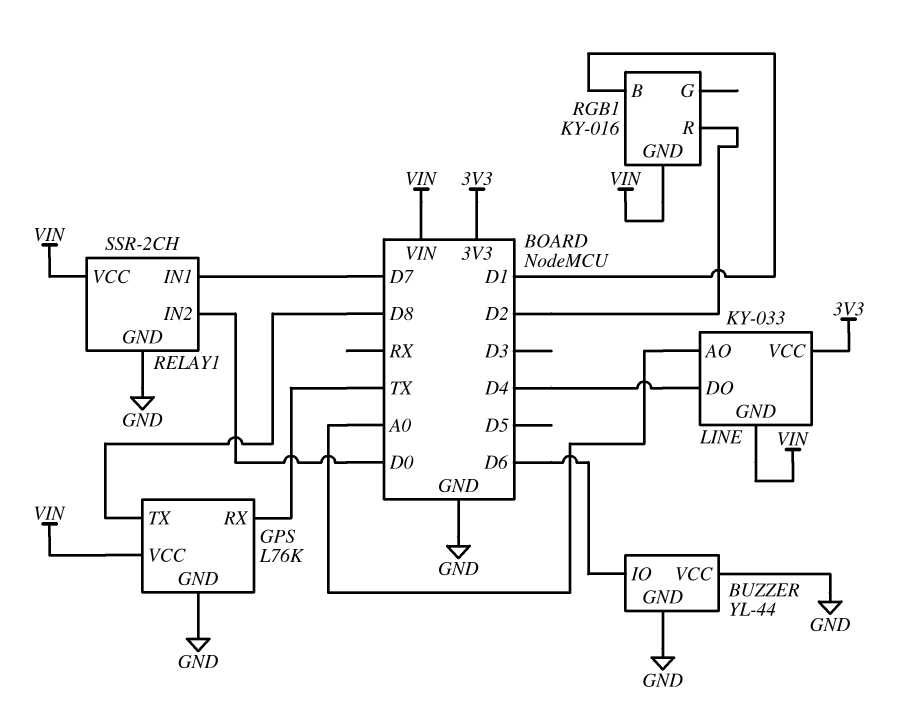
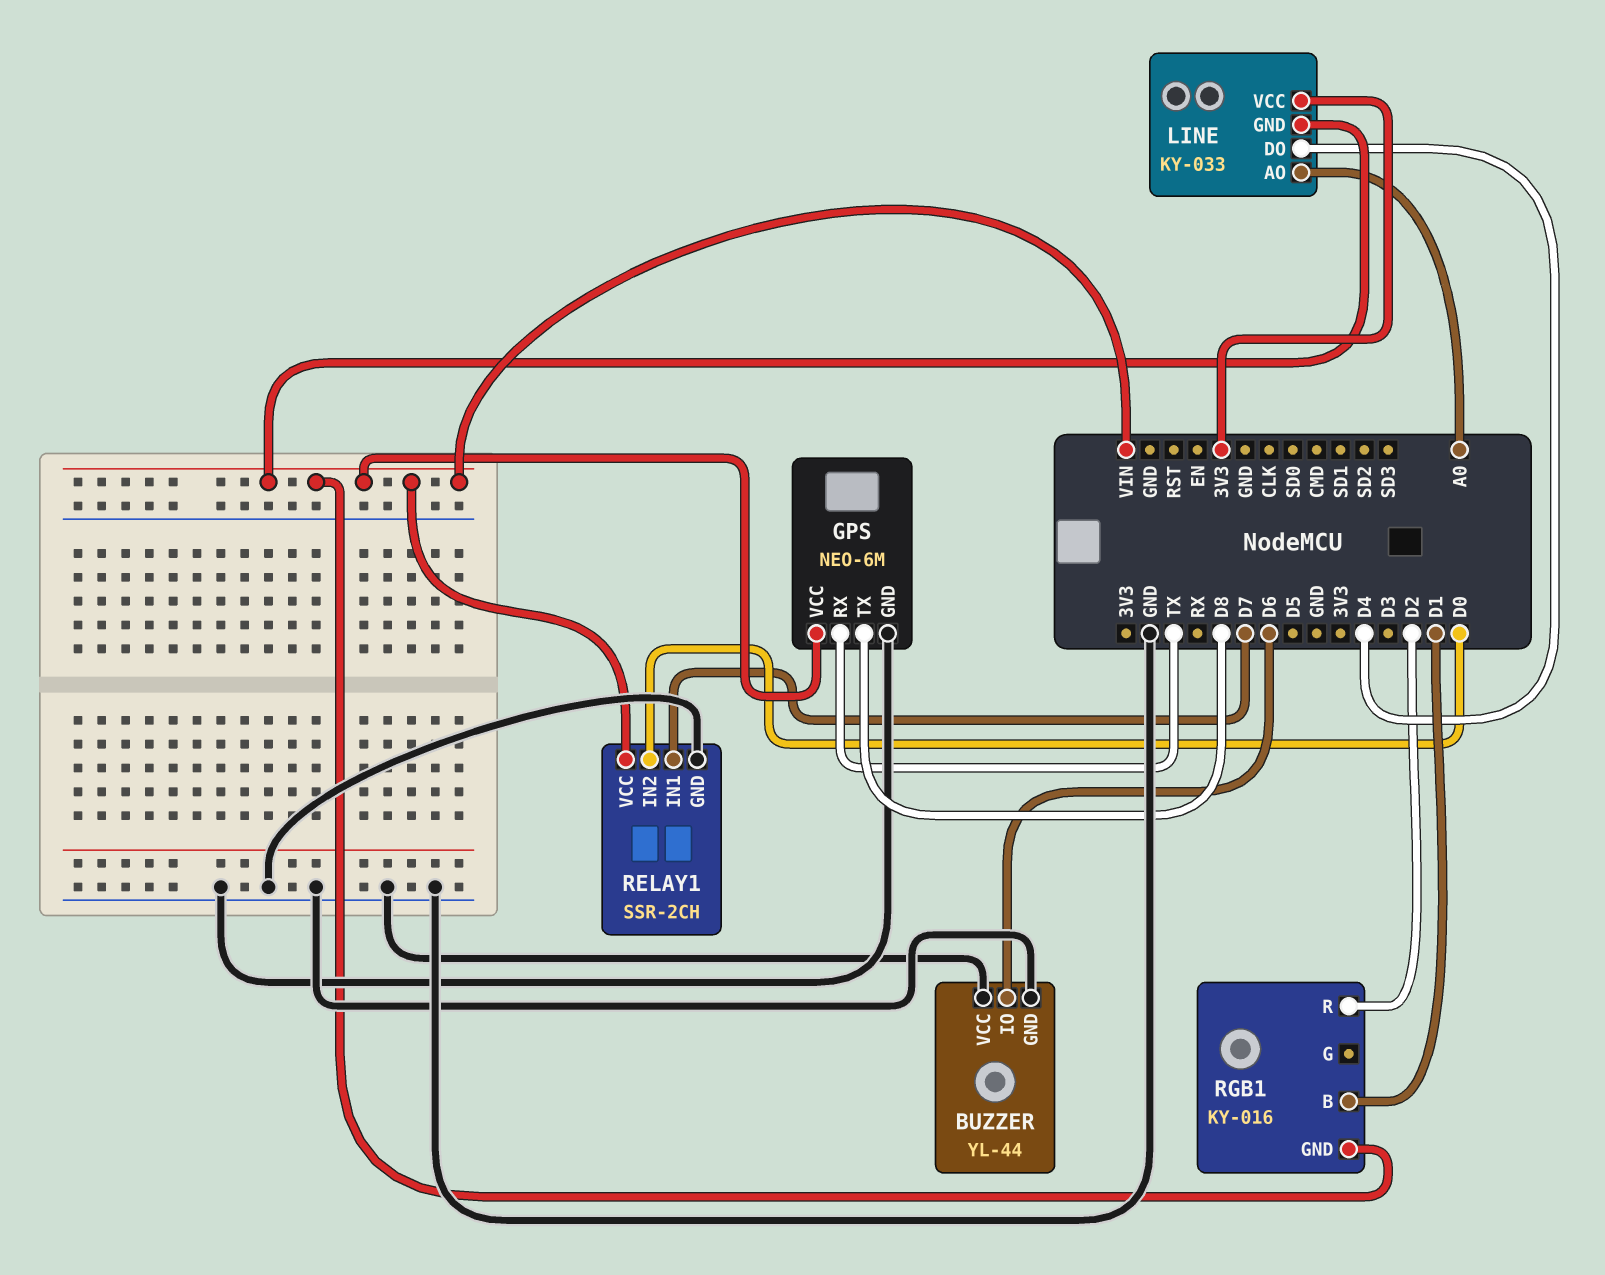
GPS: L76K -> NEO-6M

